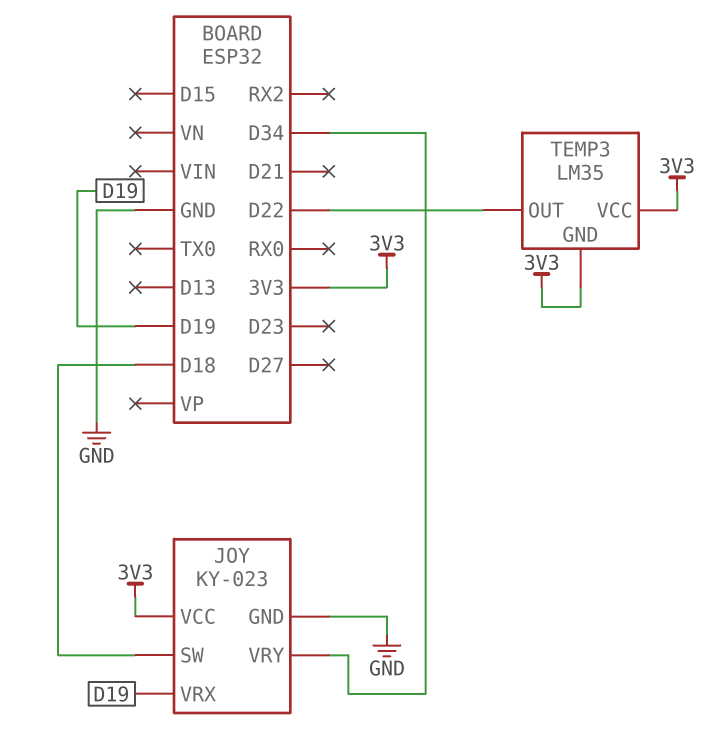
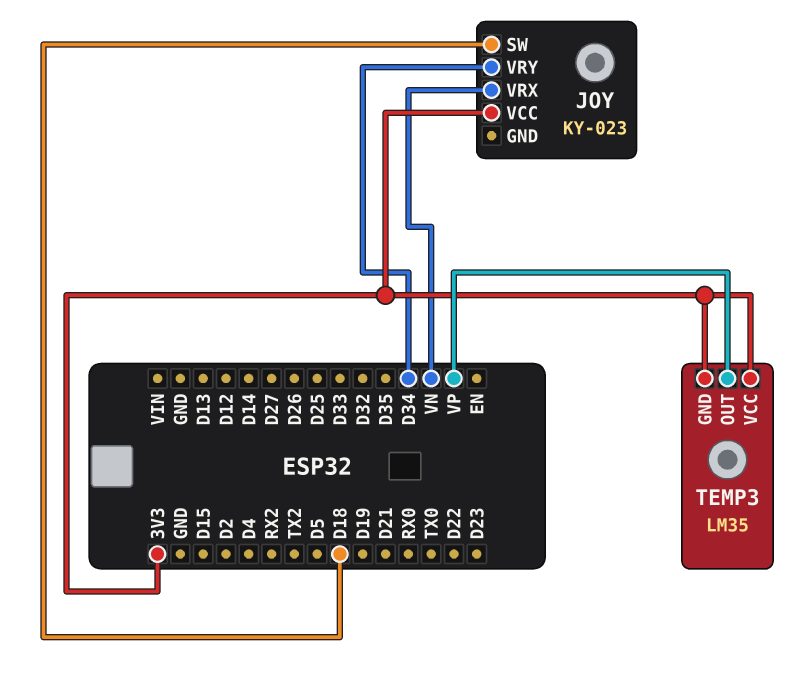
JOY pin GND: GND -> none
JOY pin VRX: D19 -> VN
TEMP3 pin OUT: D22 -> VP

